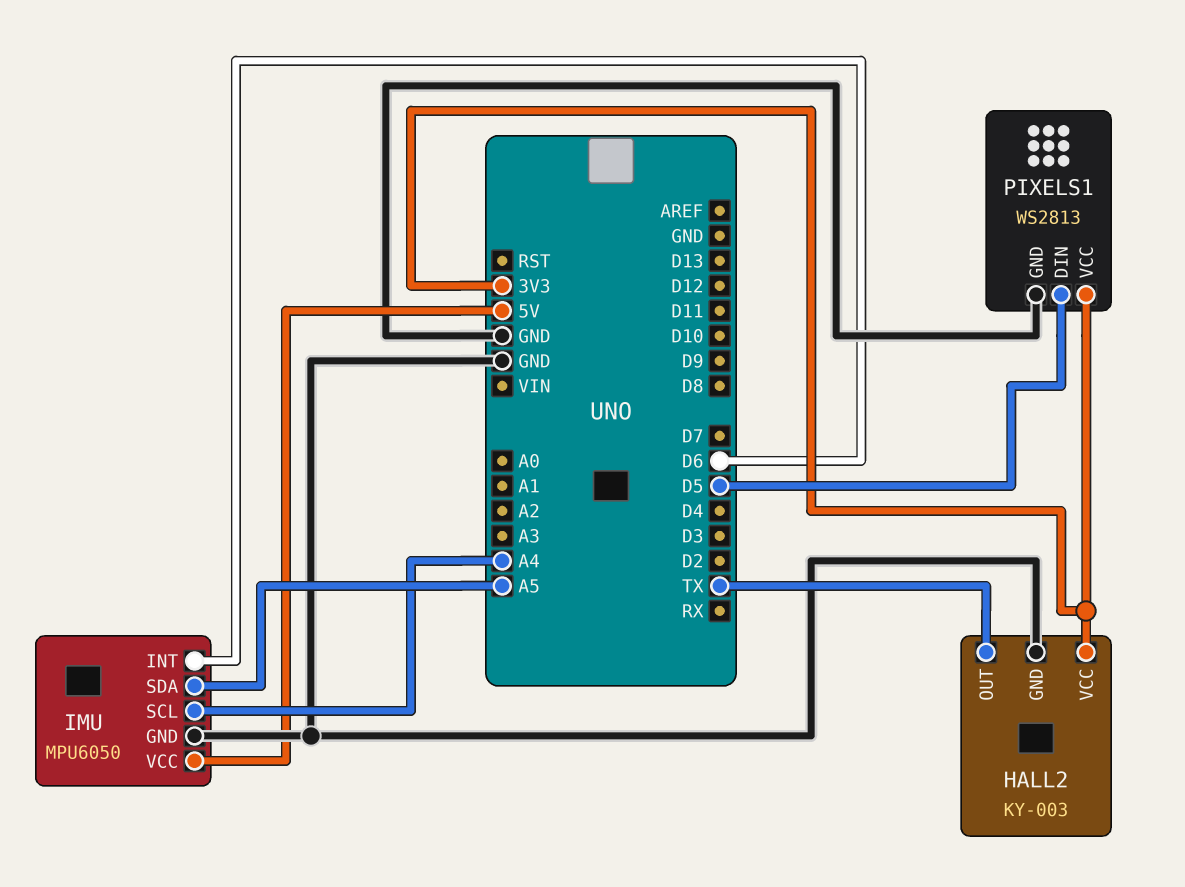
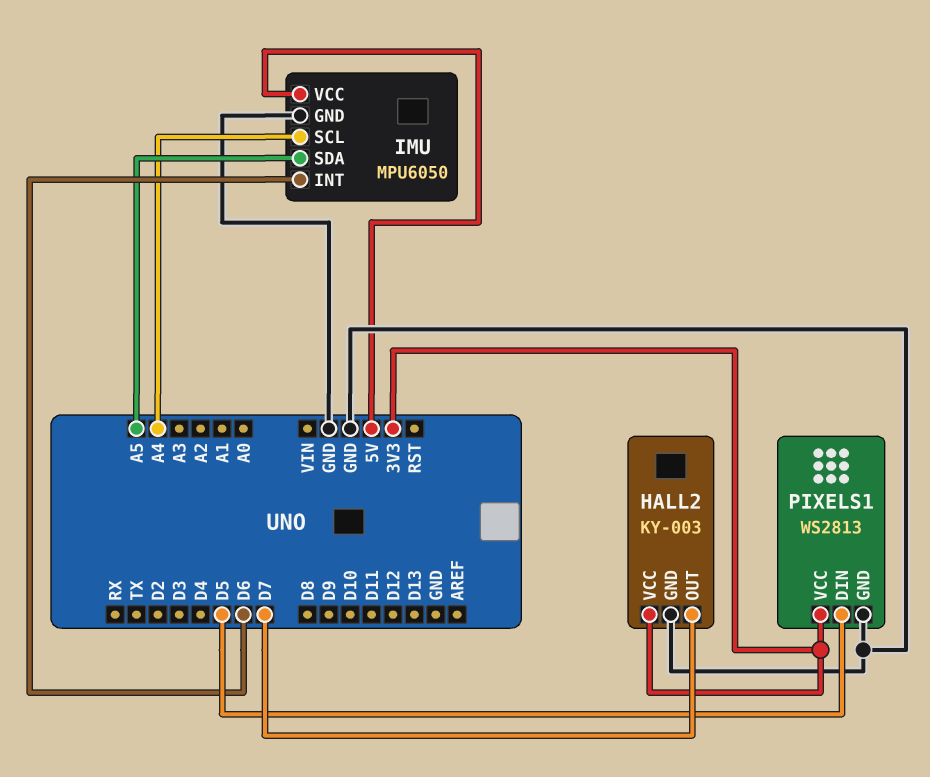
HALL2 pin OUT: TX -> D7

